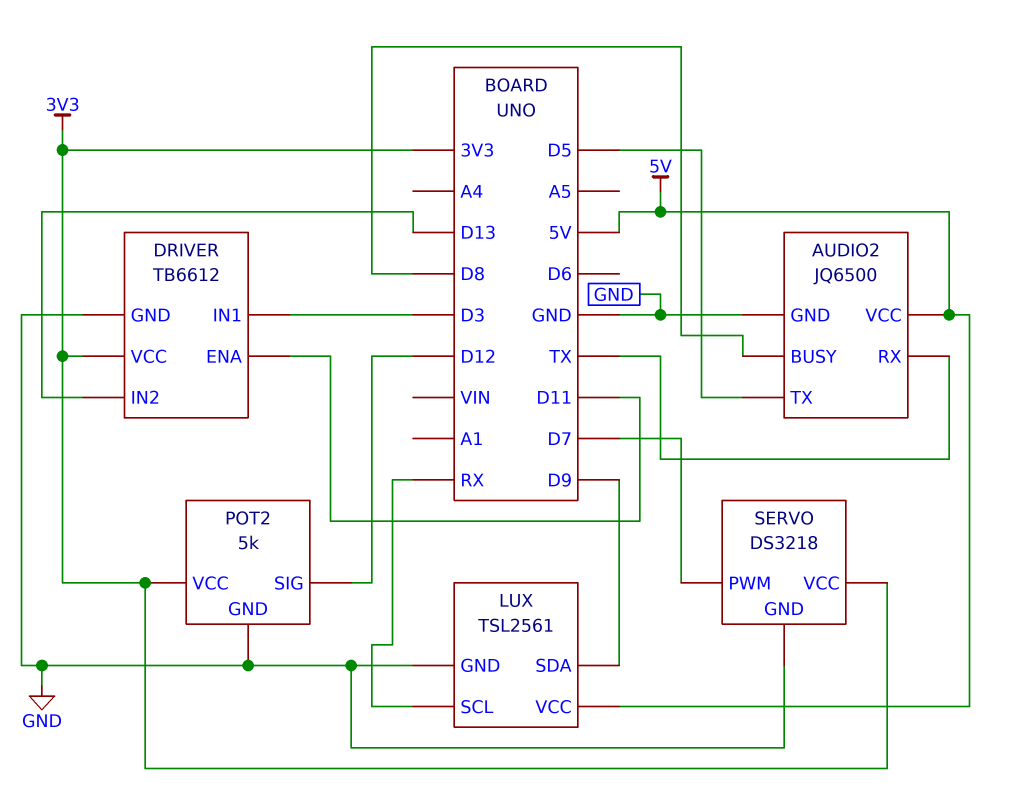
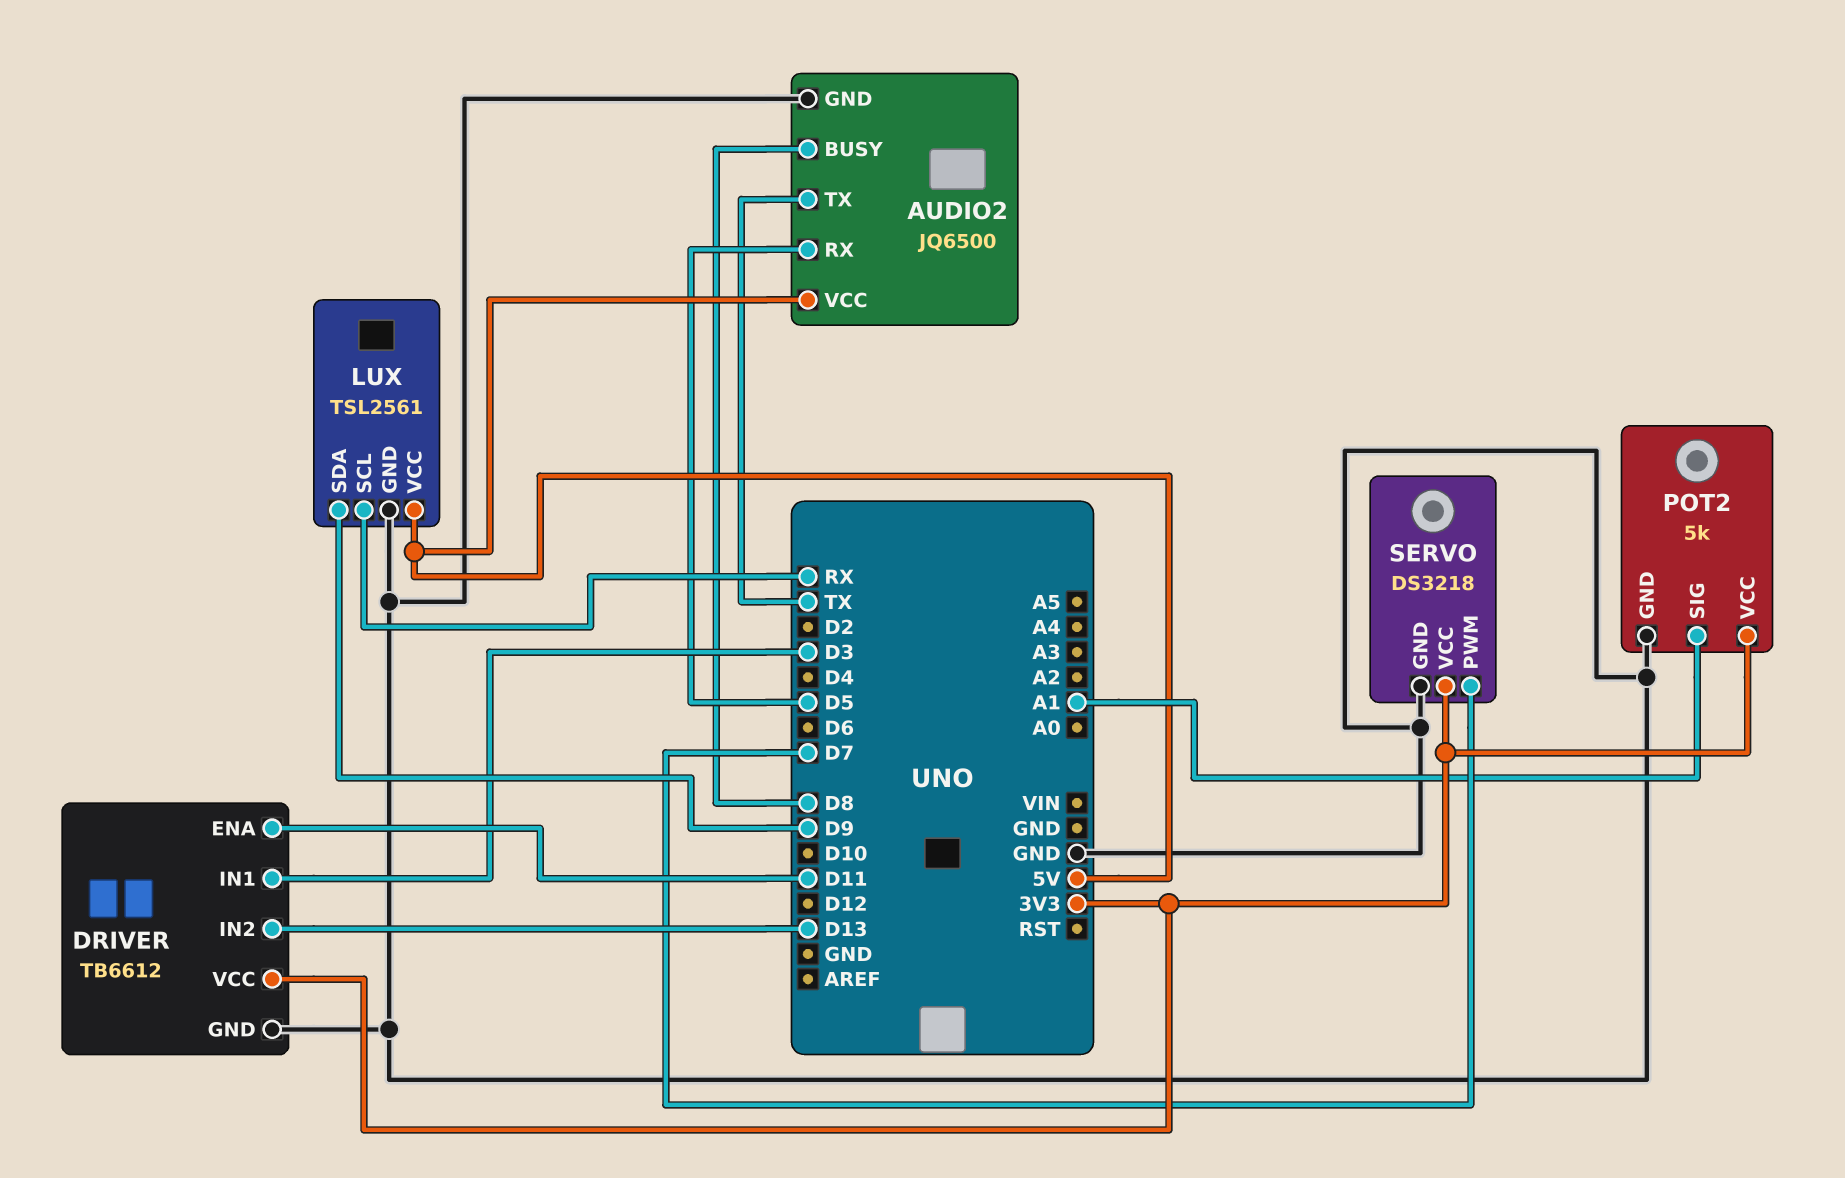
AUDIO2 pin RX: TX -> D5
AUDIO2 pin TX: D5 -> TX
POT2 pin SIG: D12 -> A1

